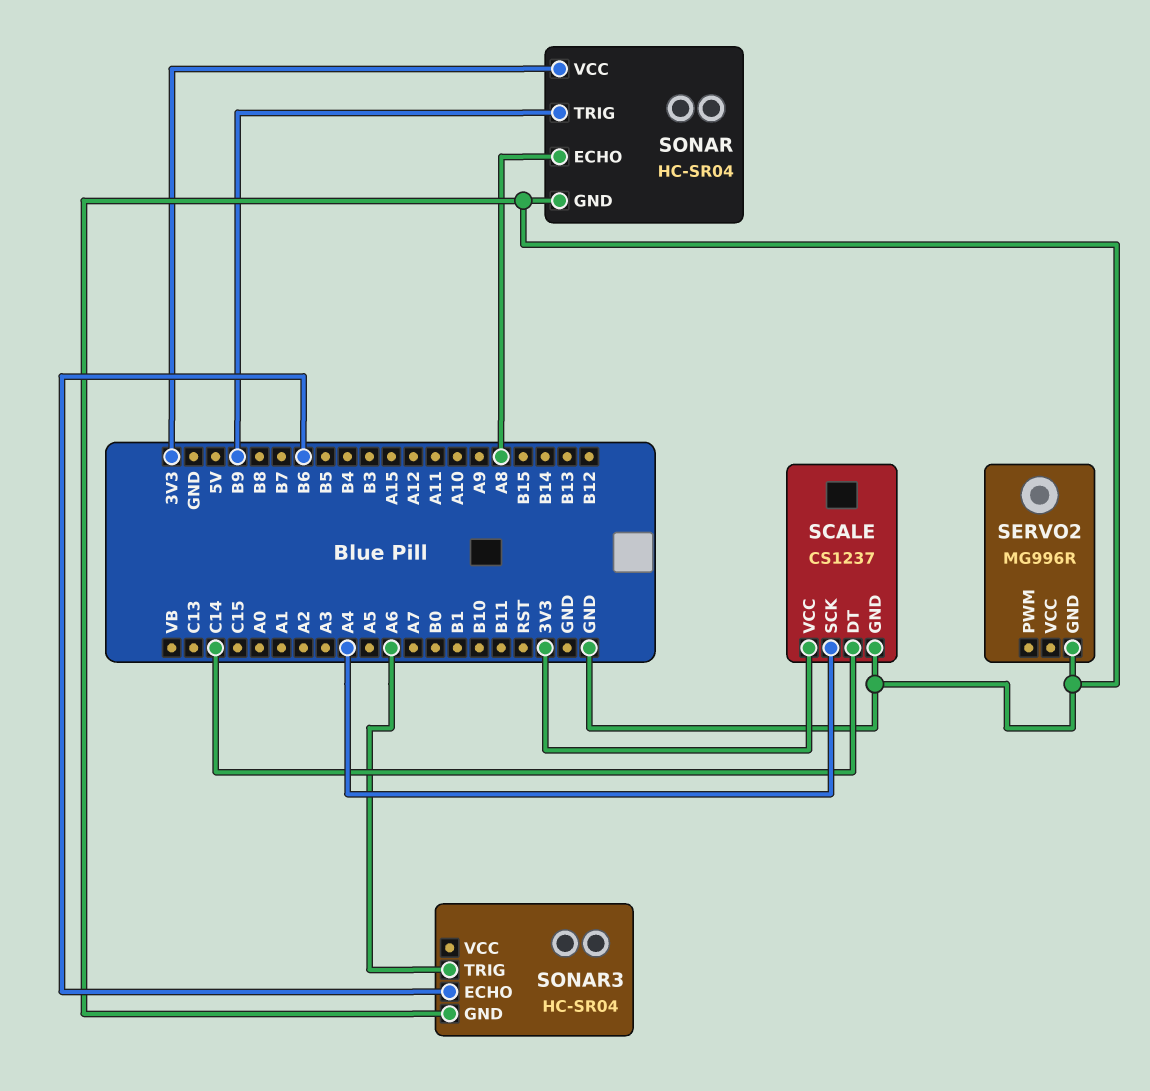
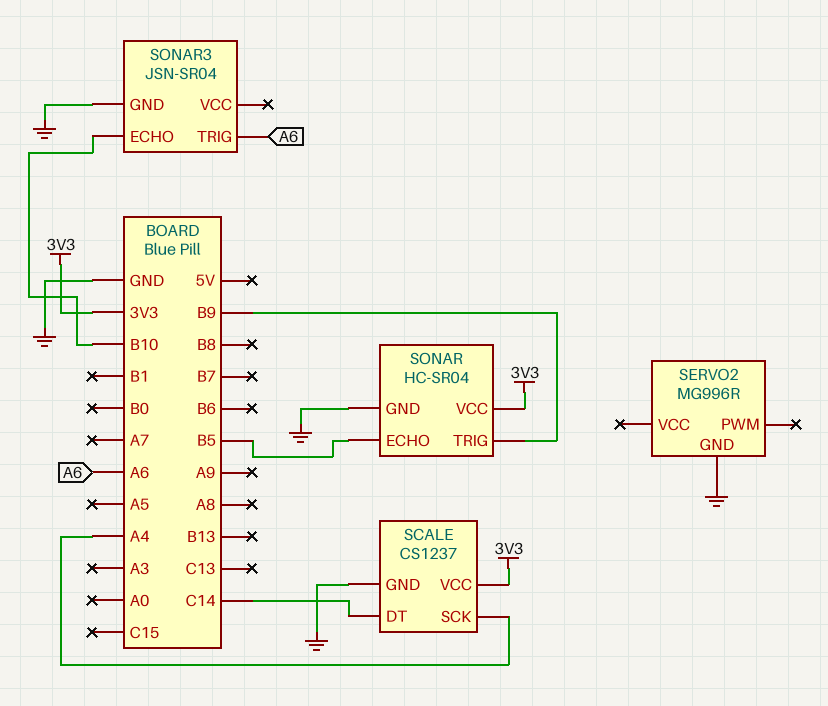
SONAR pin ECHO: A8 -> B5
SONAR3: HC-SR04 -> JSN-SR04
SONAR3 pin ECHO: B6 -> B10

